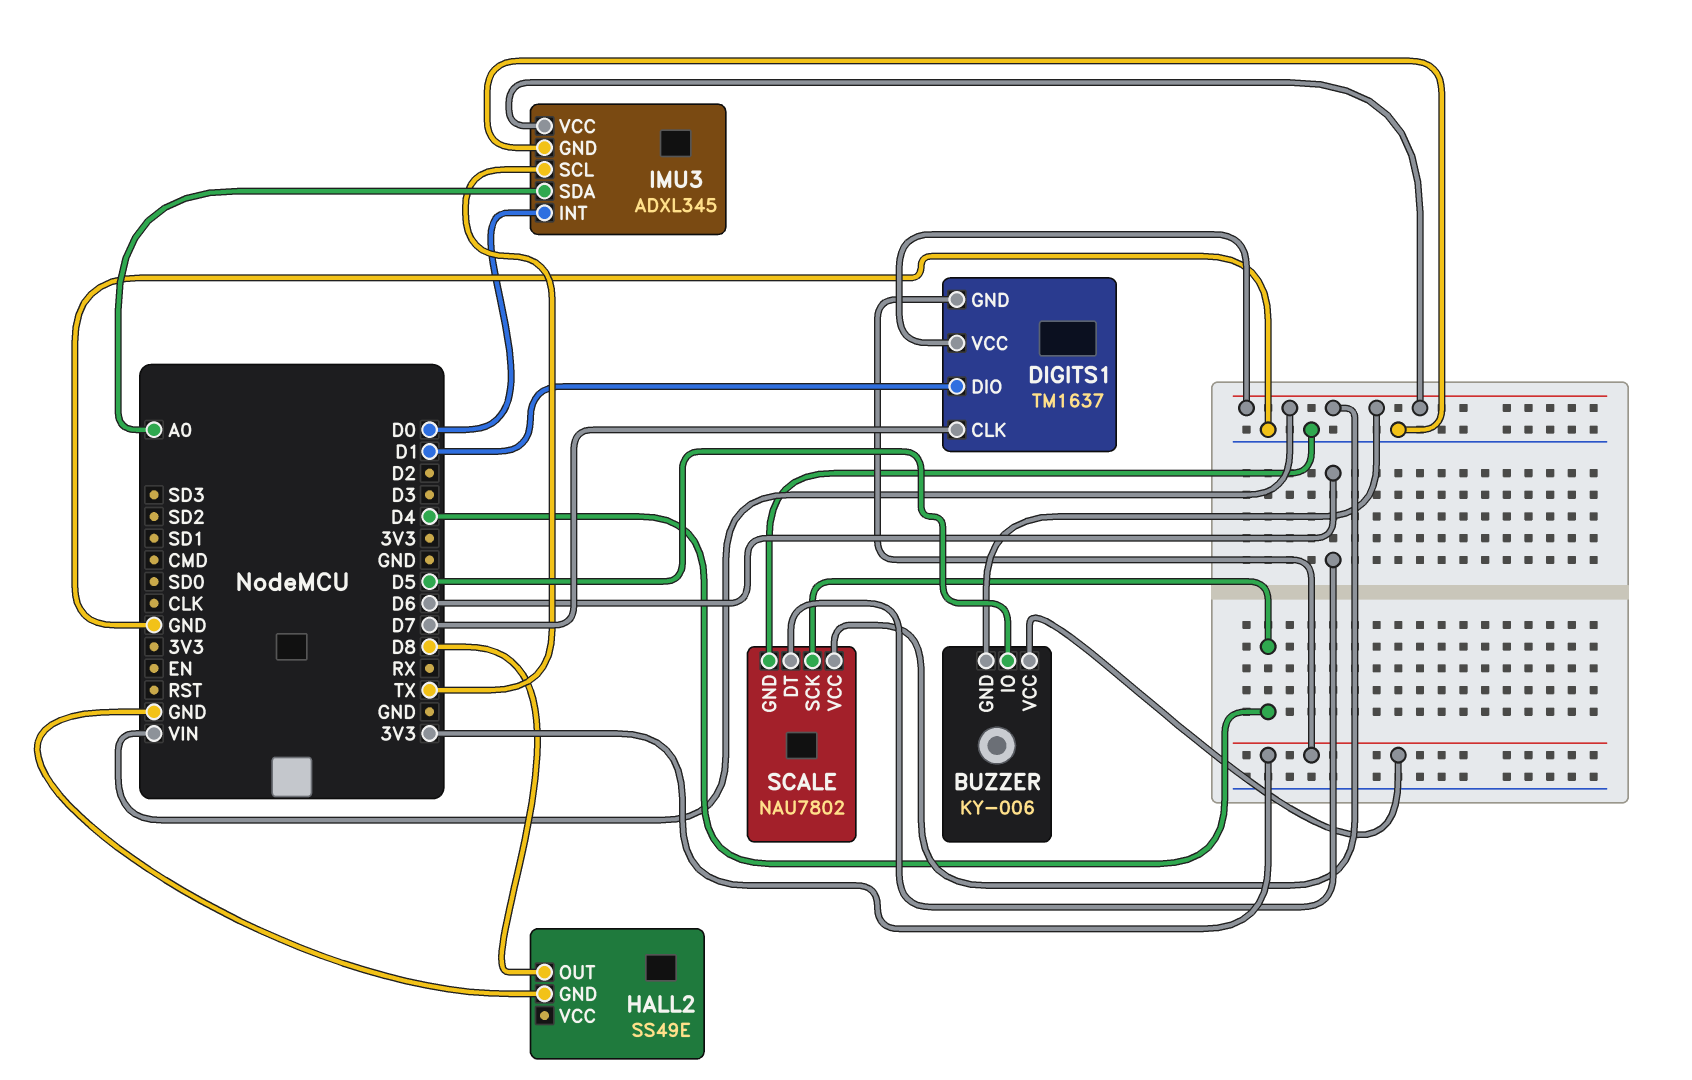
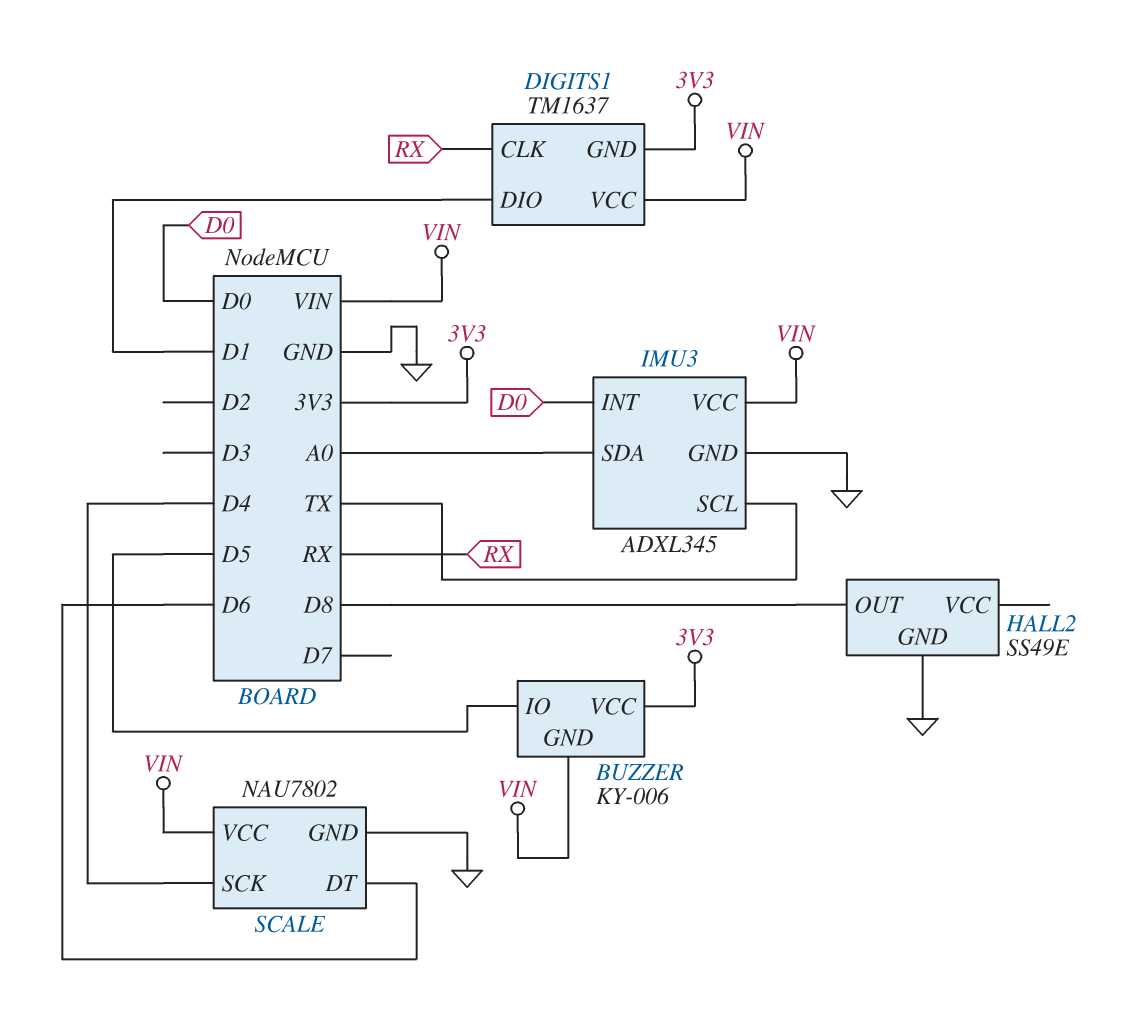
DIGITS1 pin CLK: D7 -> RX

